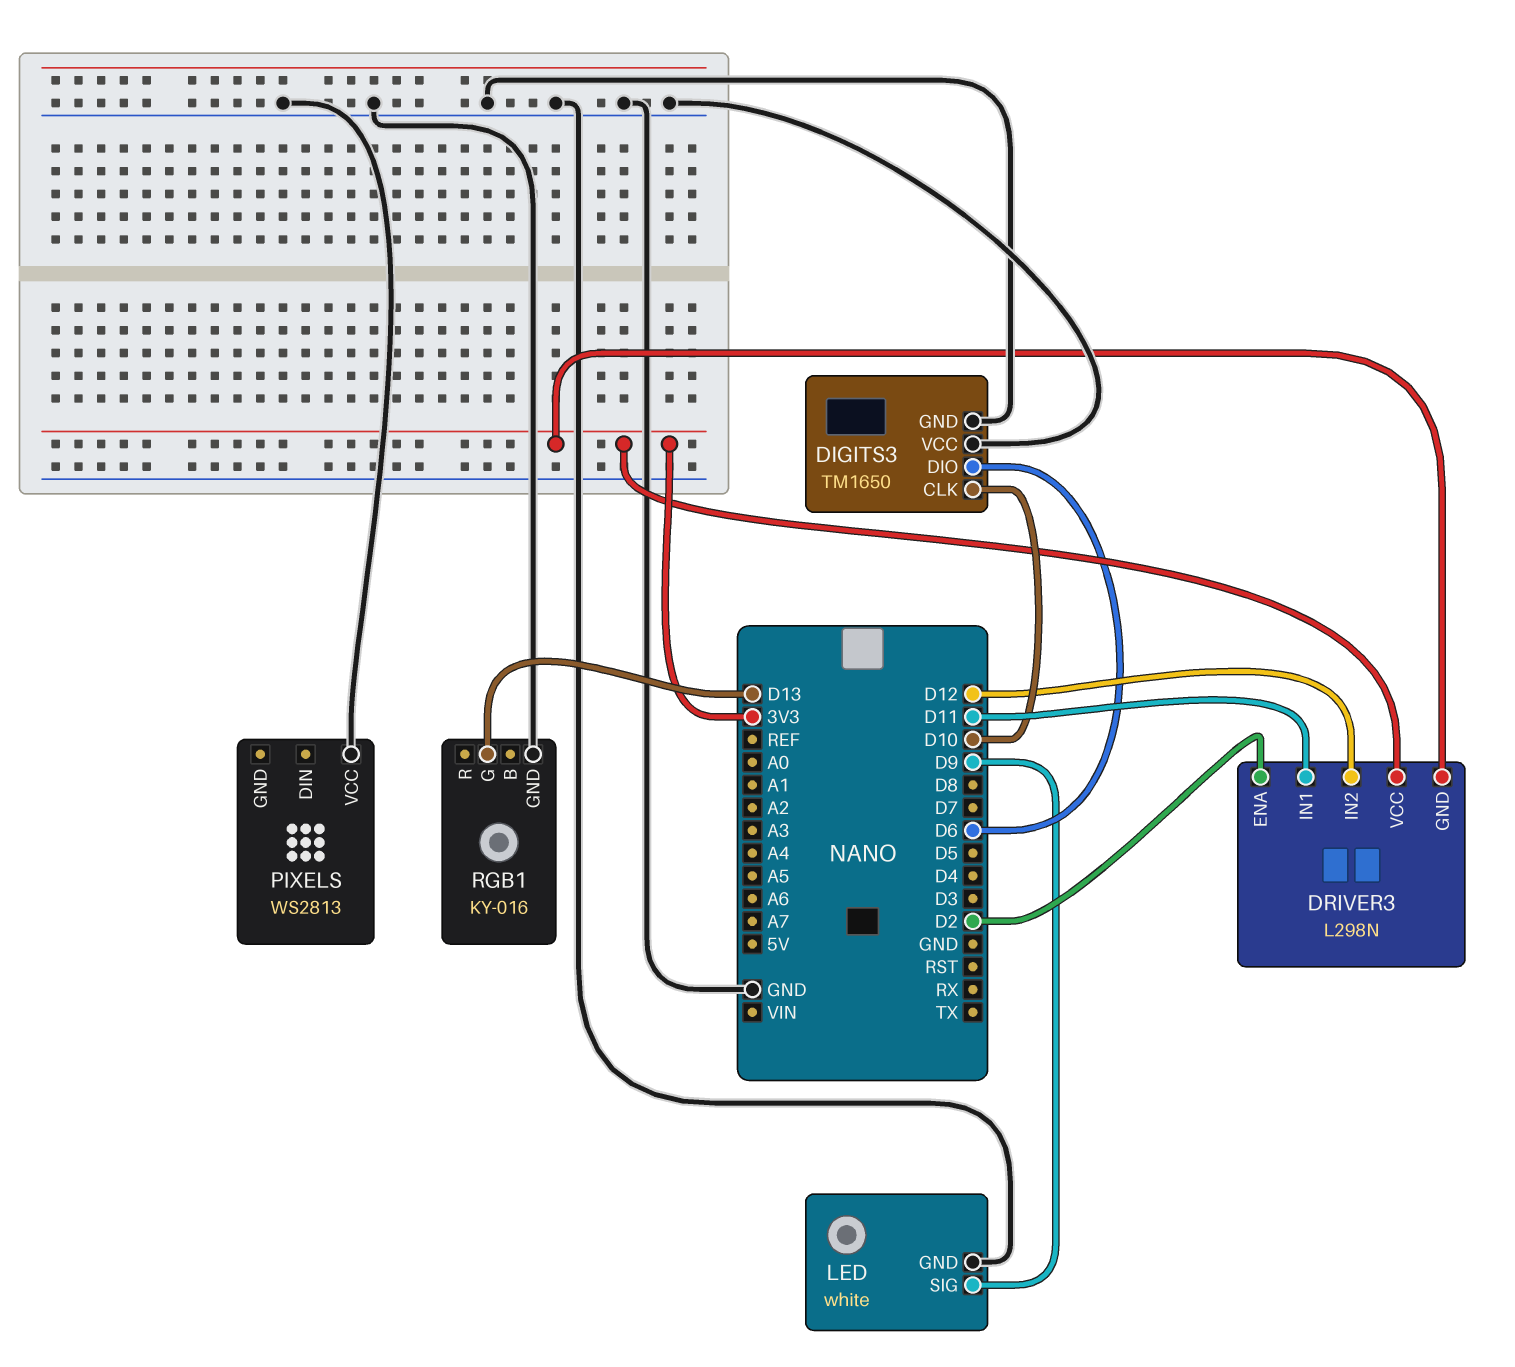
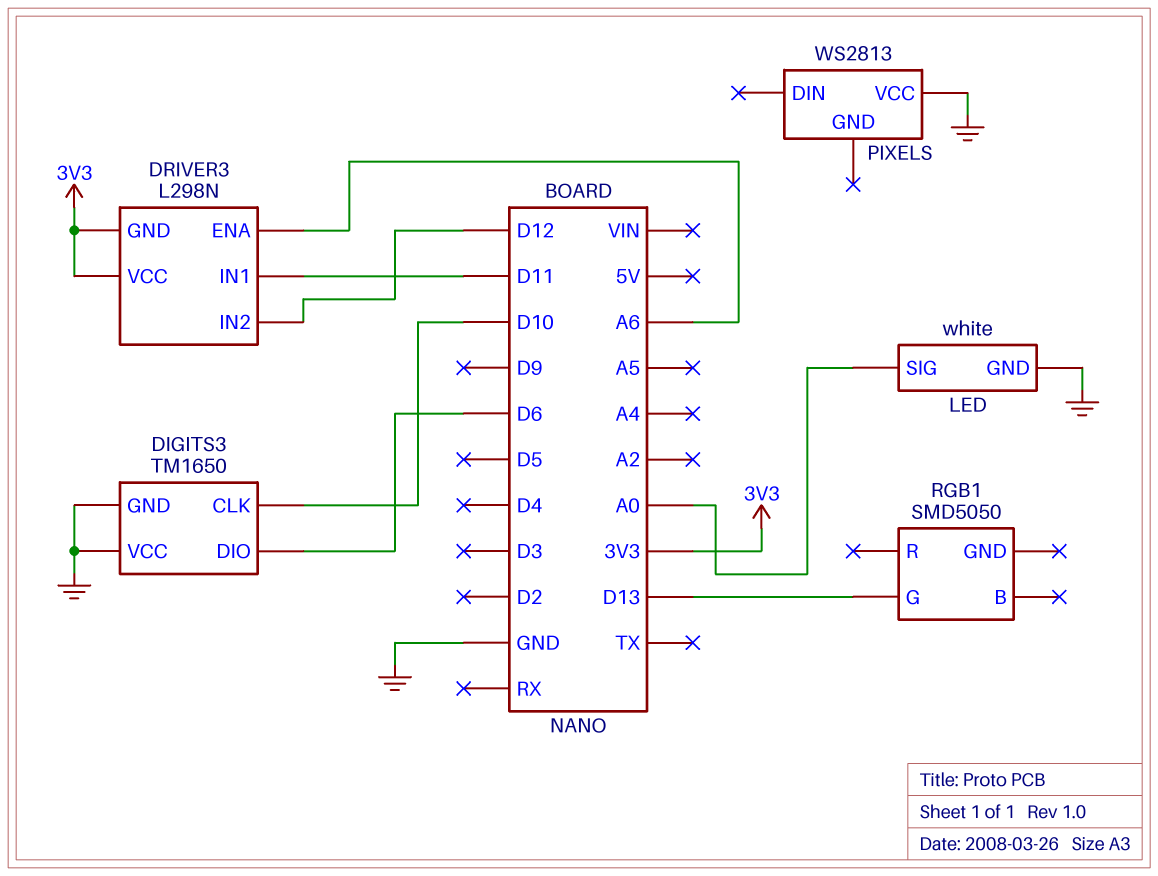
DRIVER3 pin ENA: D2 -> A6
LED pin SIG: D9 -> A0
RGB1: KY-016 -> SMD5050
RGB1 pin GND: GND -> none

